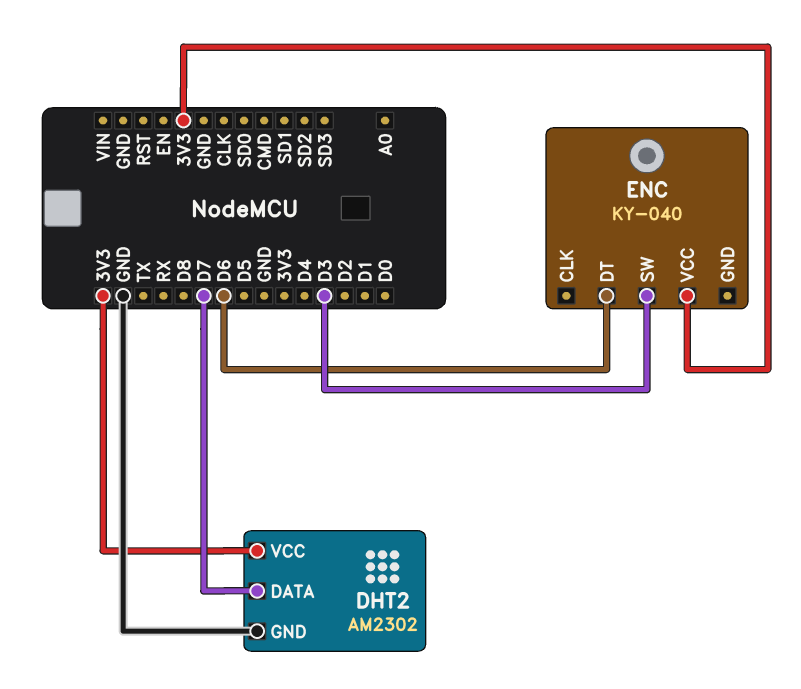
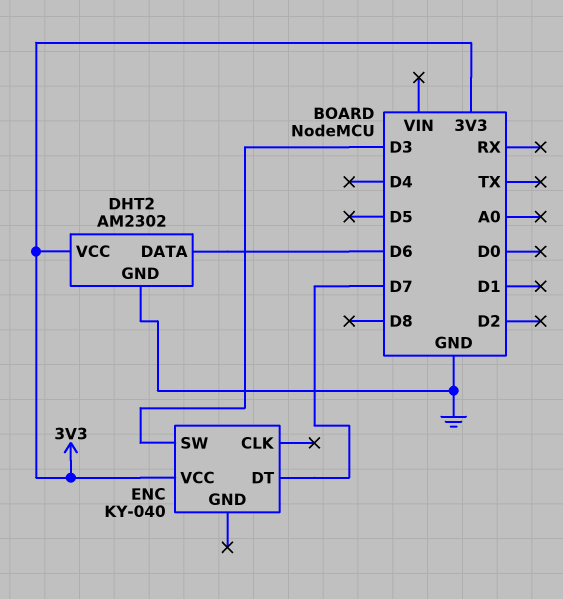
DHT2 pin DATA: D7 -> D6
ENC pin DT: D6 -> D7

